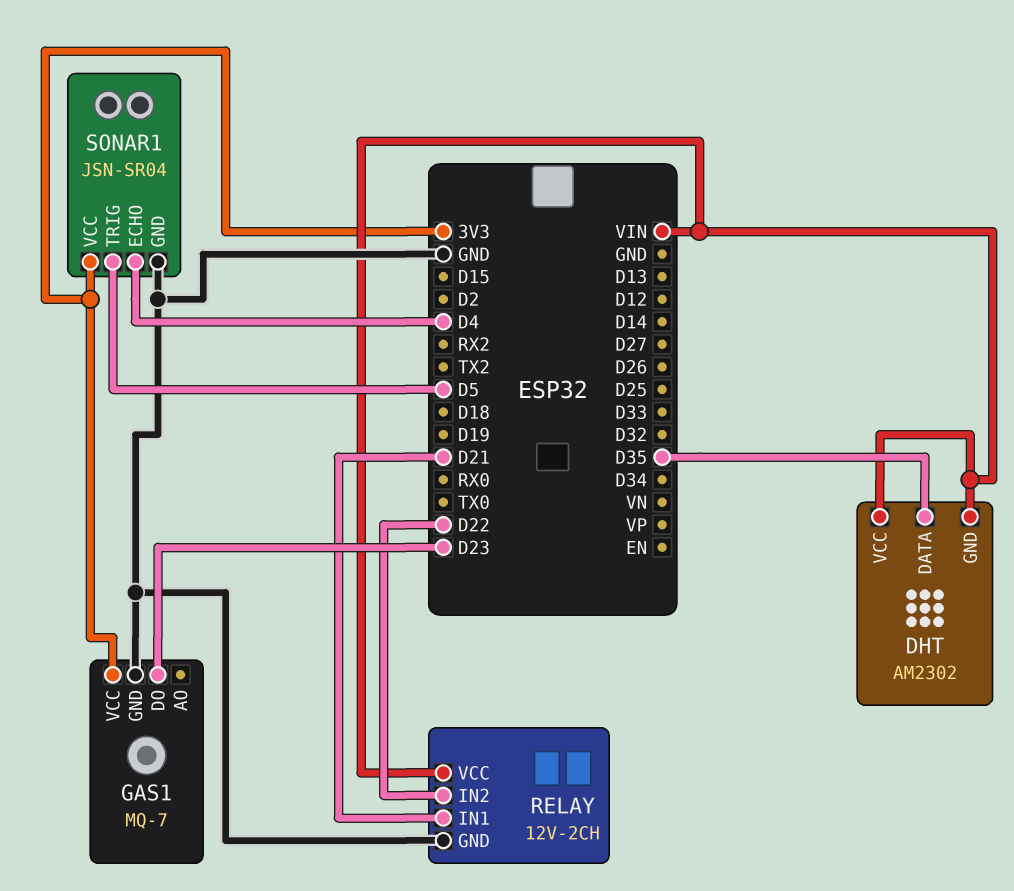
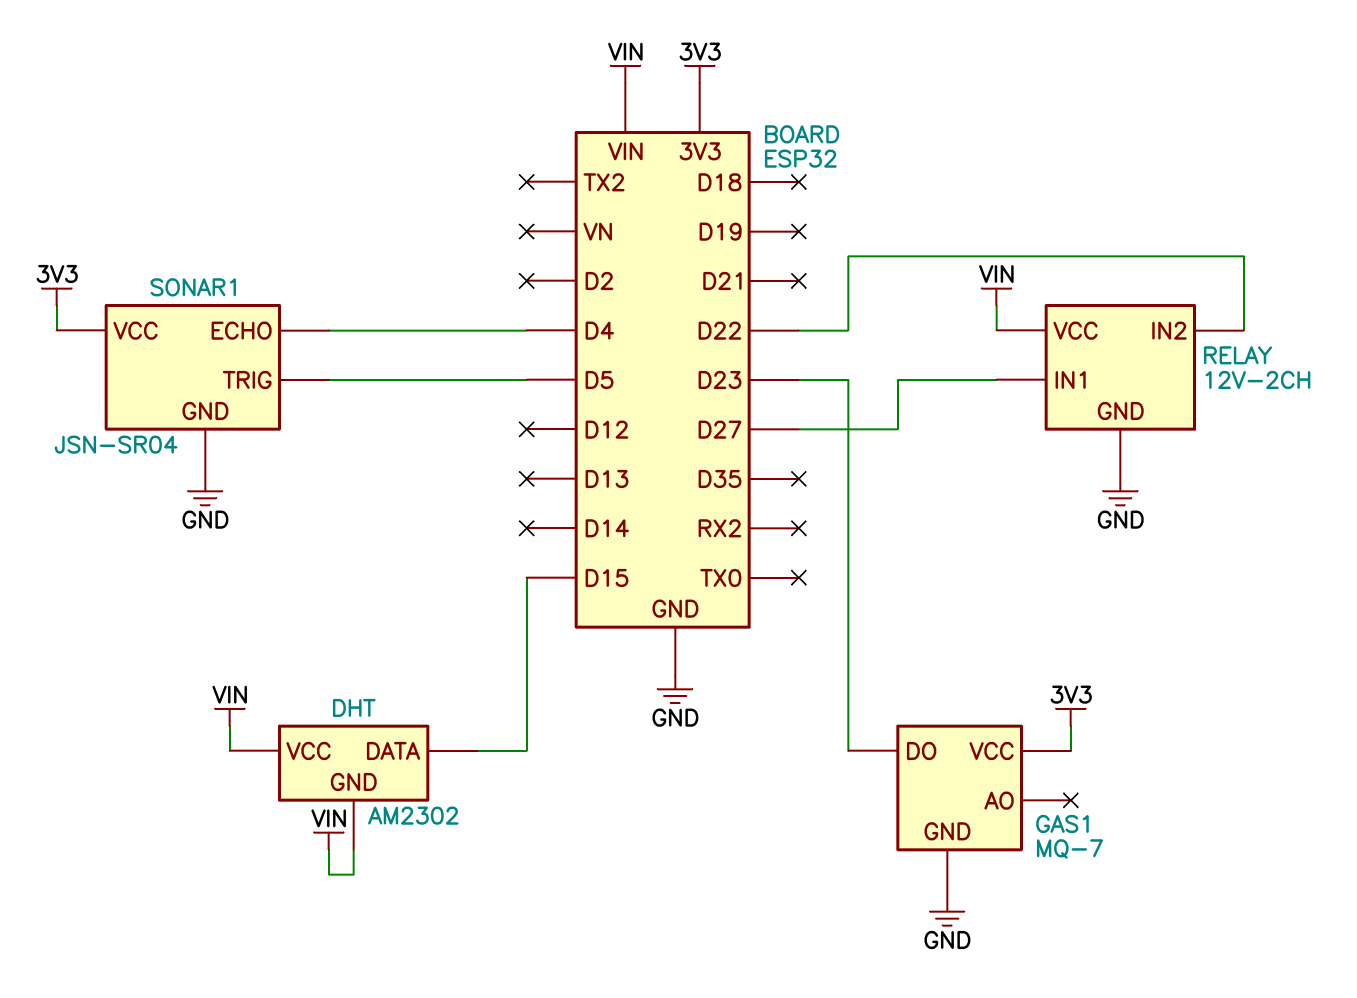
DHT pin DATA: D35 -> D15
RELAY pin IN1: D21 -> D27

